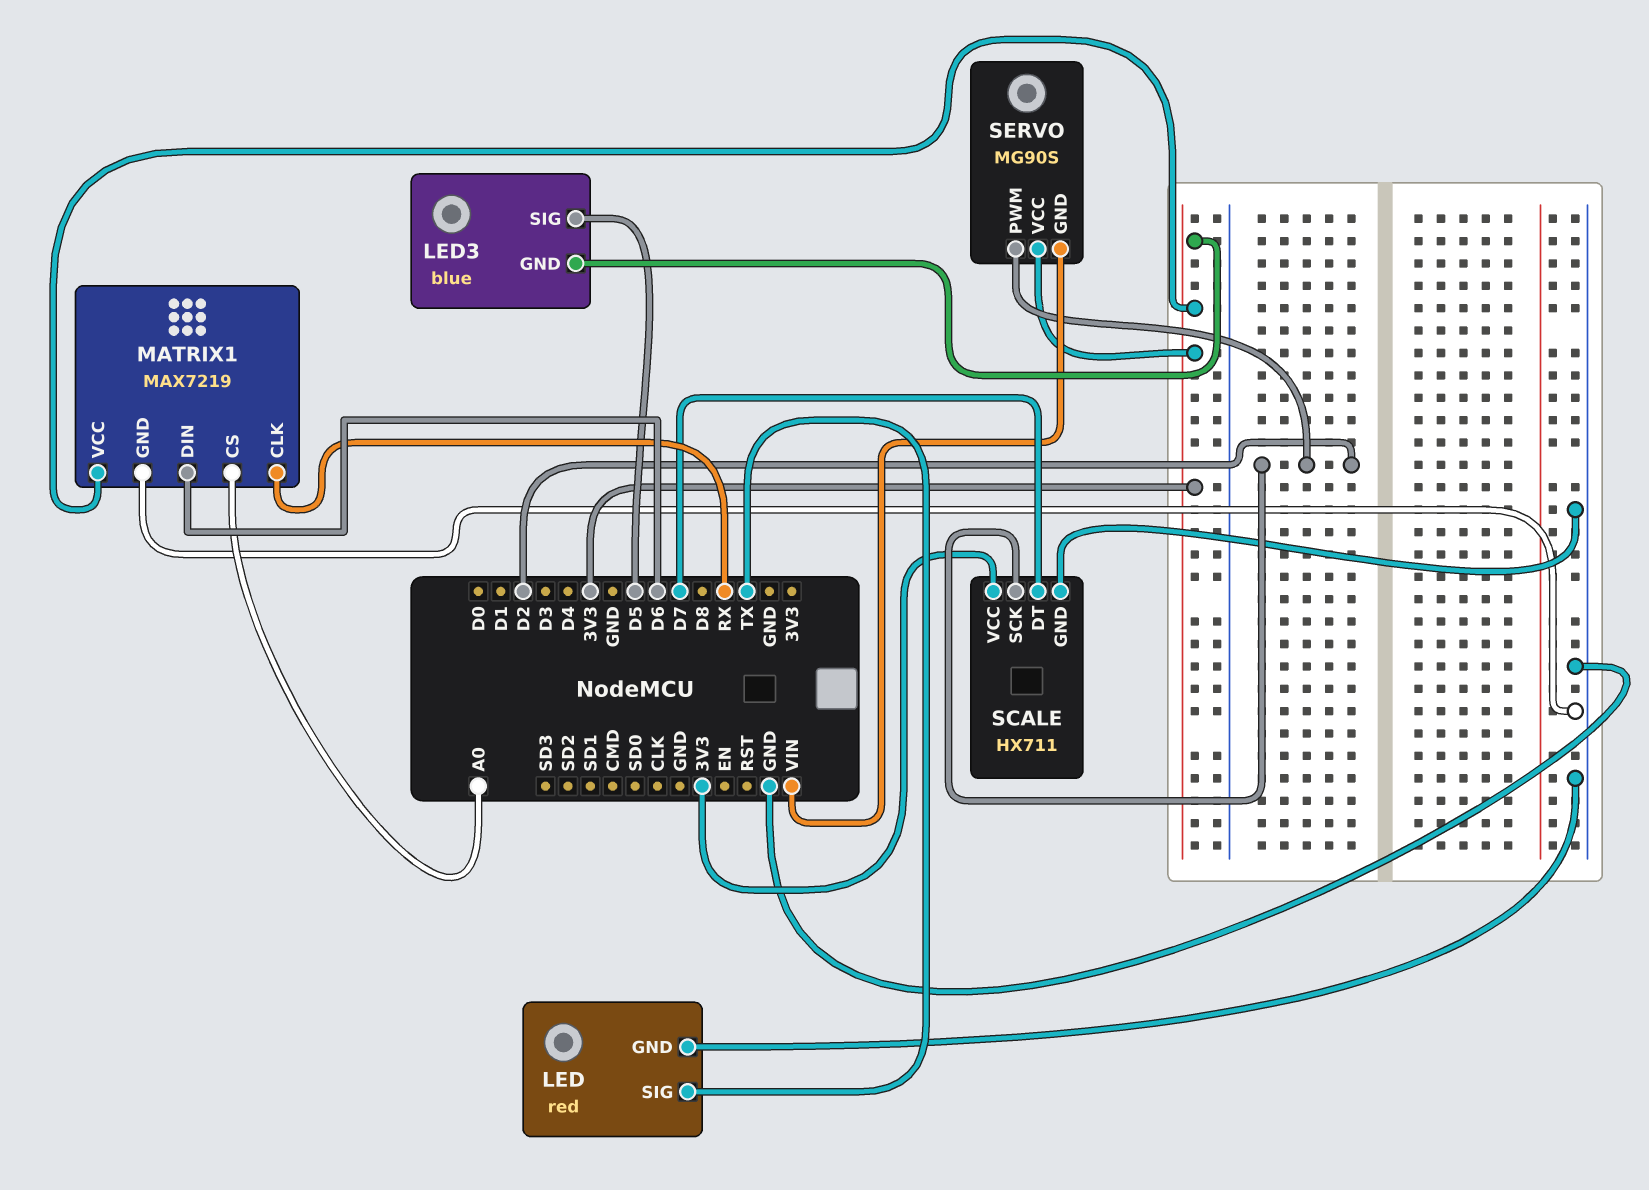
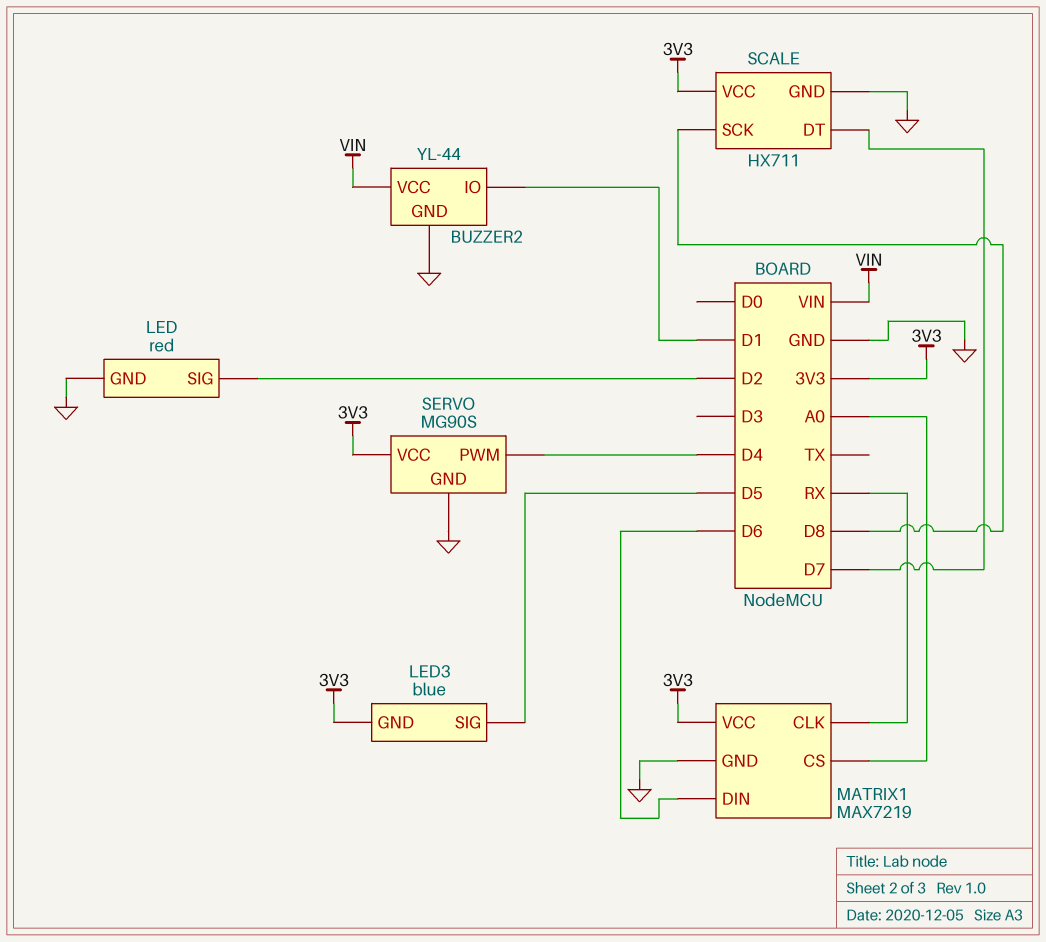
BUZZER2: none -> YL-44
BUZZER2 pin GND: none -> GND
BUZZER2 pin IO: none -> D1
BUZZER2 pin VCC: none -> VIN
LED pin SIG: TX -> D2
SCALE pin SCK: D2 -> D8
SERVO pin GND: VIN -> GND
SERVO pin PWM: D2 -> D4

